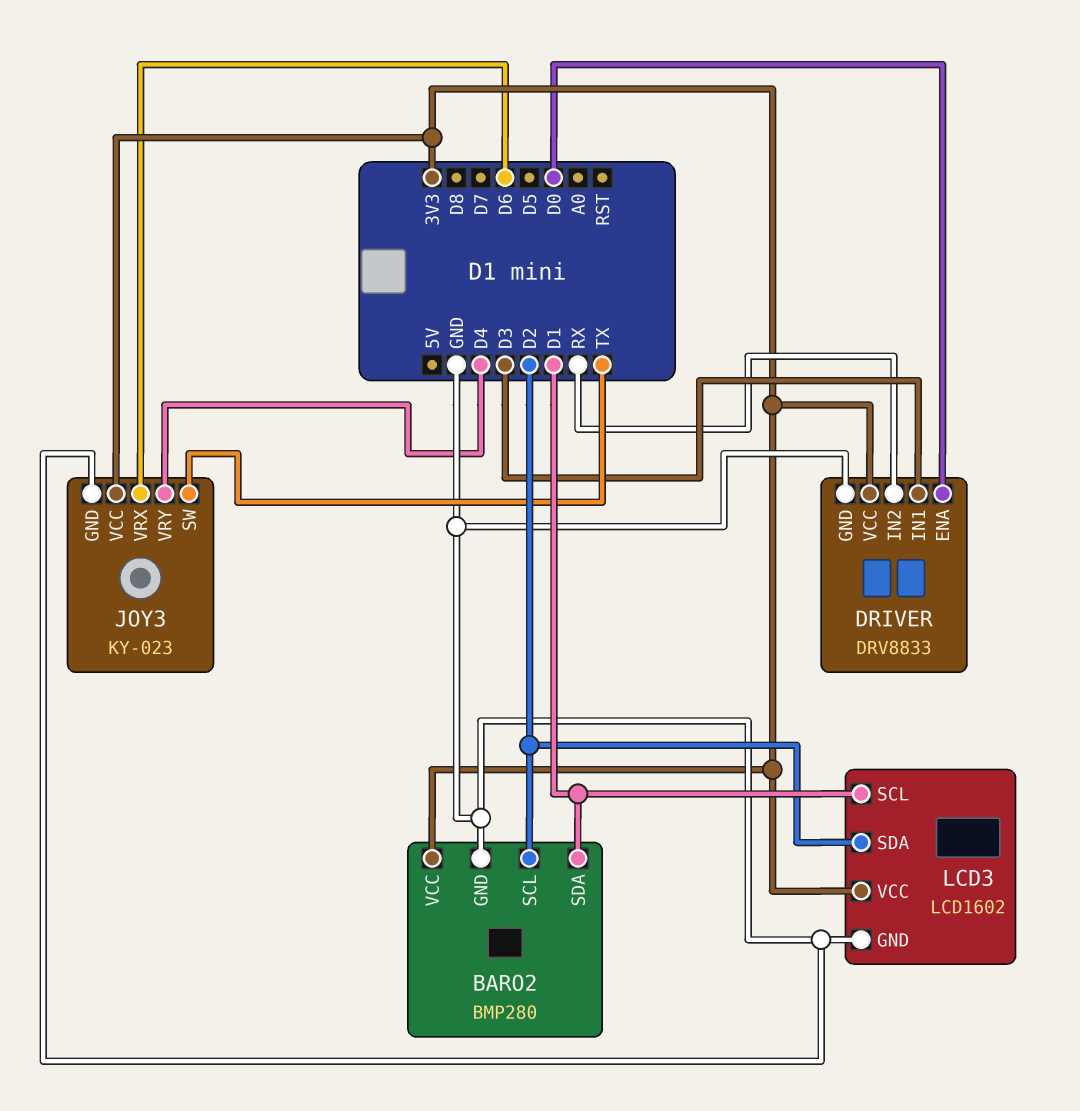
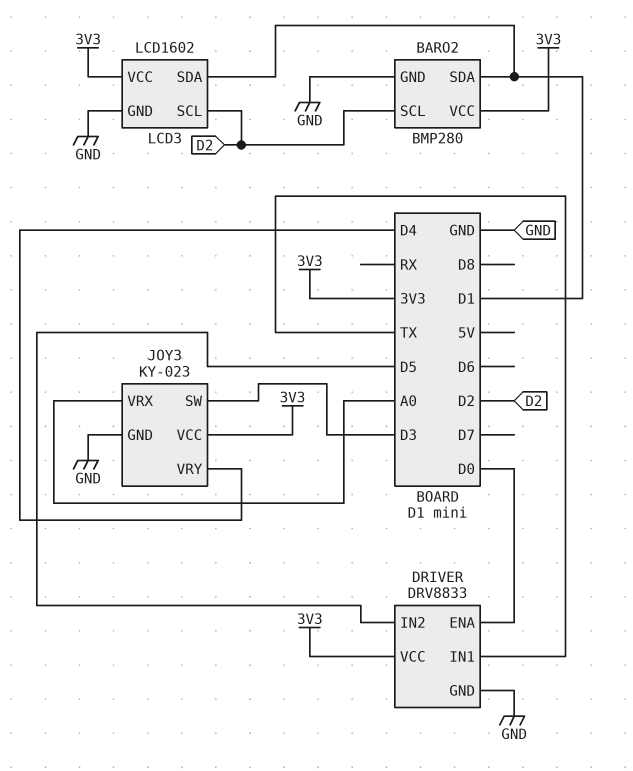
DRIVER pin IN1: D3 -> TX
DRIVER pin IN2: RX -> D5
JOY3 pin SW: TX -> D3
JOY3 pin VRX: D6 -> A0
LCD3 pin SCL: D1 -> D2
LCD3 pin SDA: D2 -> D1

